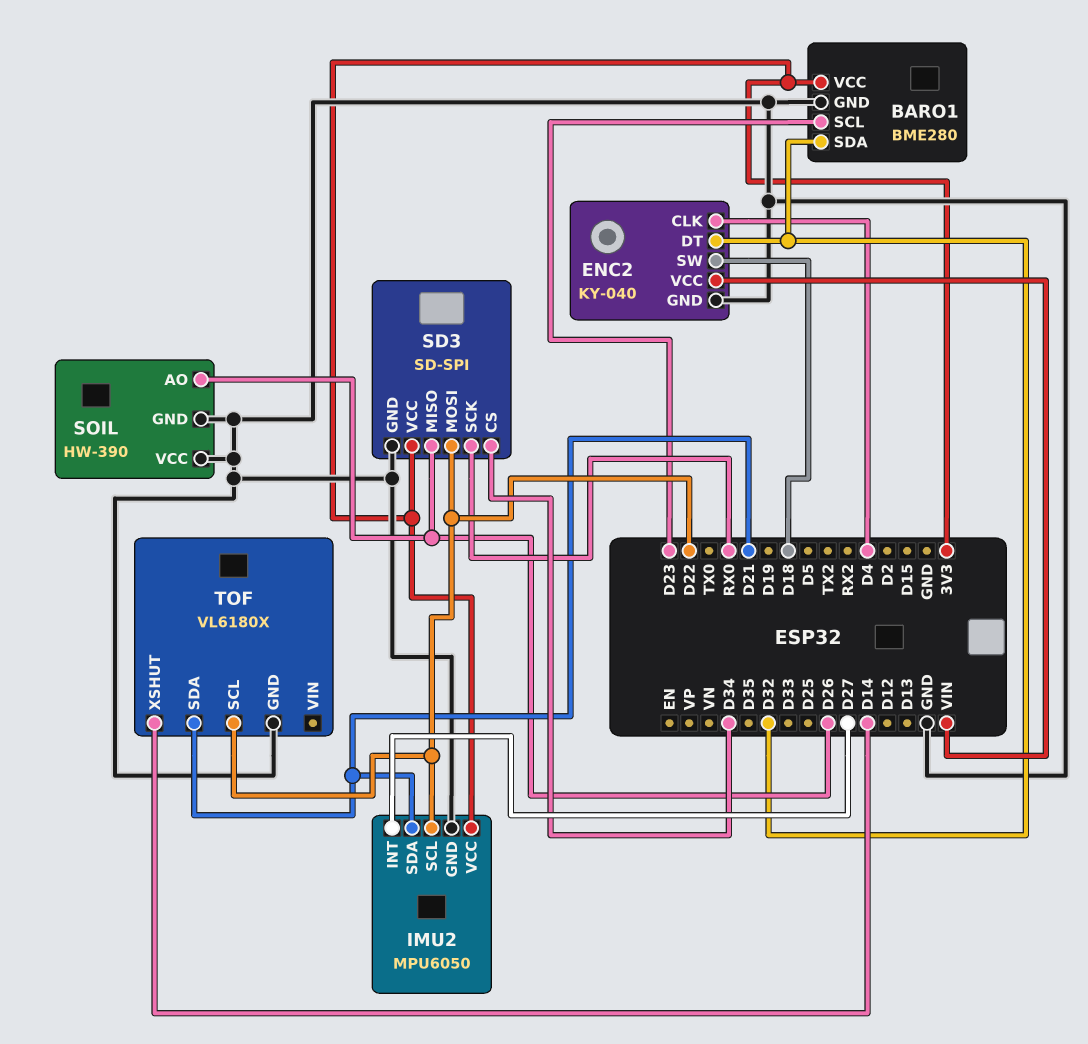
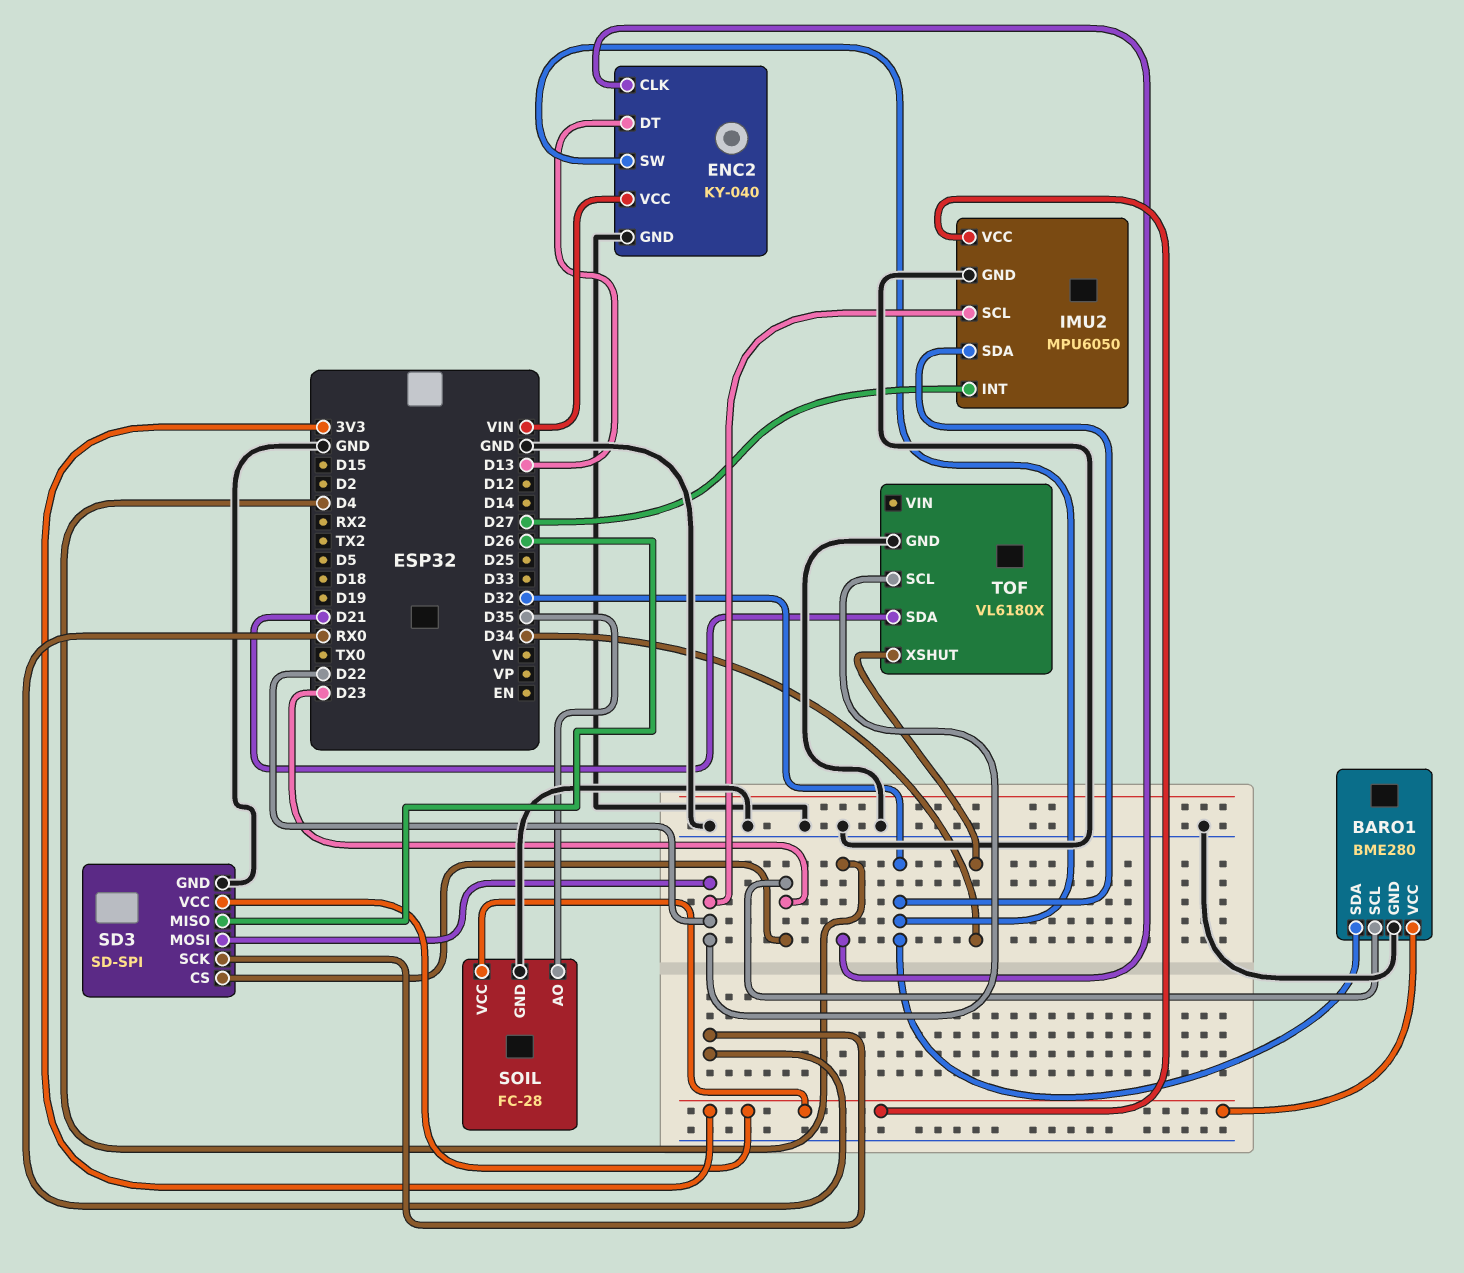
ENC2 pin DT: D32 -> D13
ENC2 pin SW: D18 -> D32
IMU2 pin SDA: D21 -> D32
SD3 pin CS: D34 -> D23
SOIL: HW-390 -> FC-28
SOIL pin AO: D26 -> D35
SOIL pin VCC: GND -> 3V3
TOF pin XSHUT: D14 -> D34

